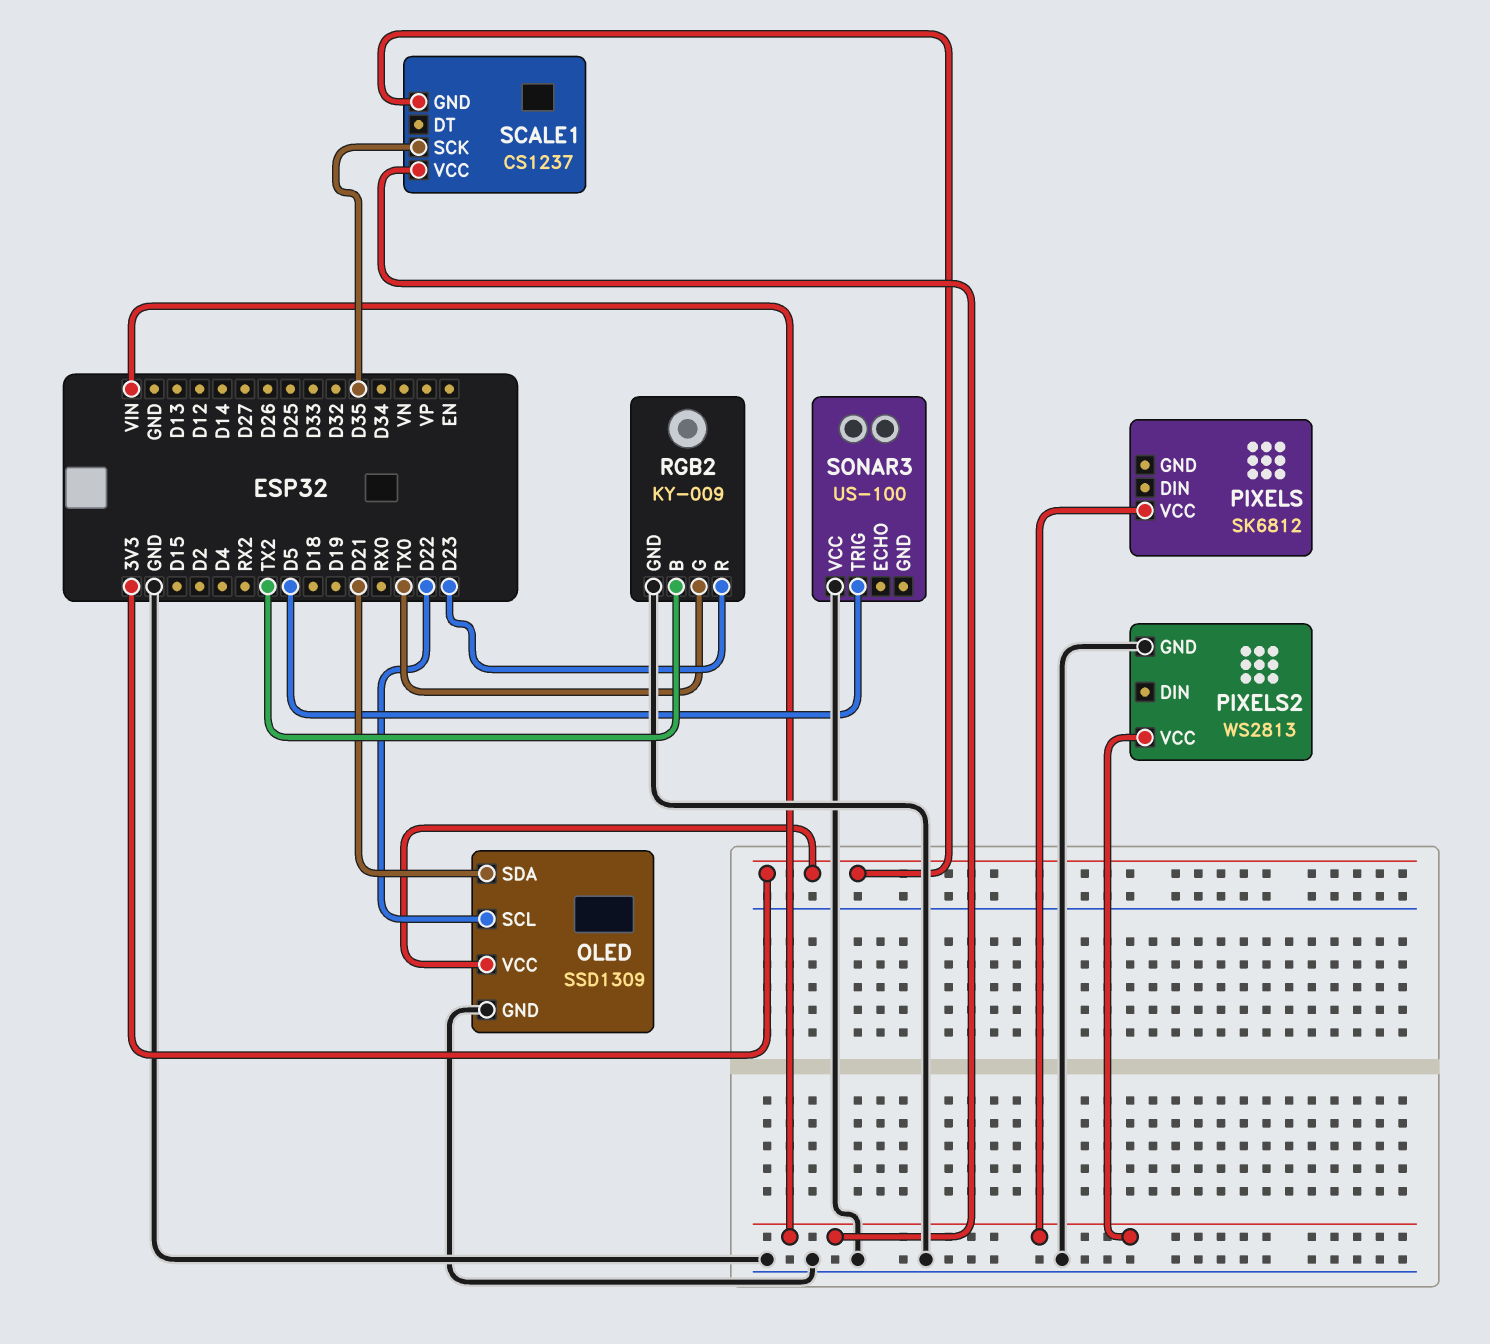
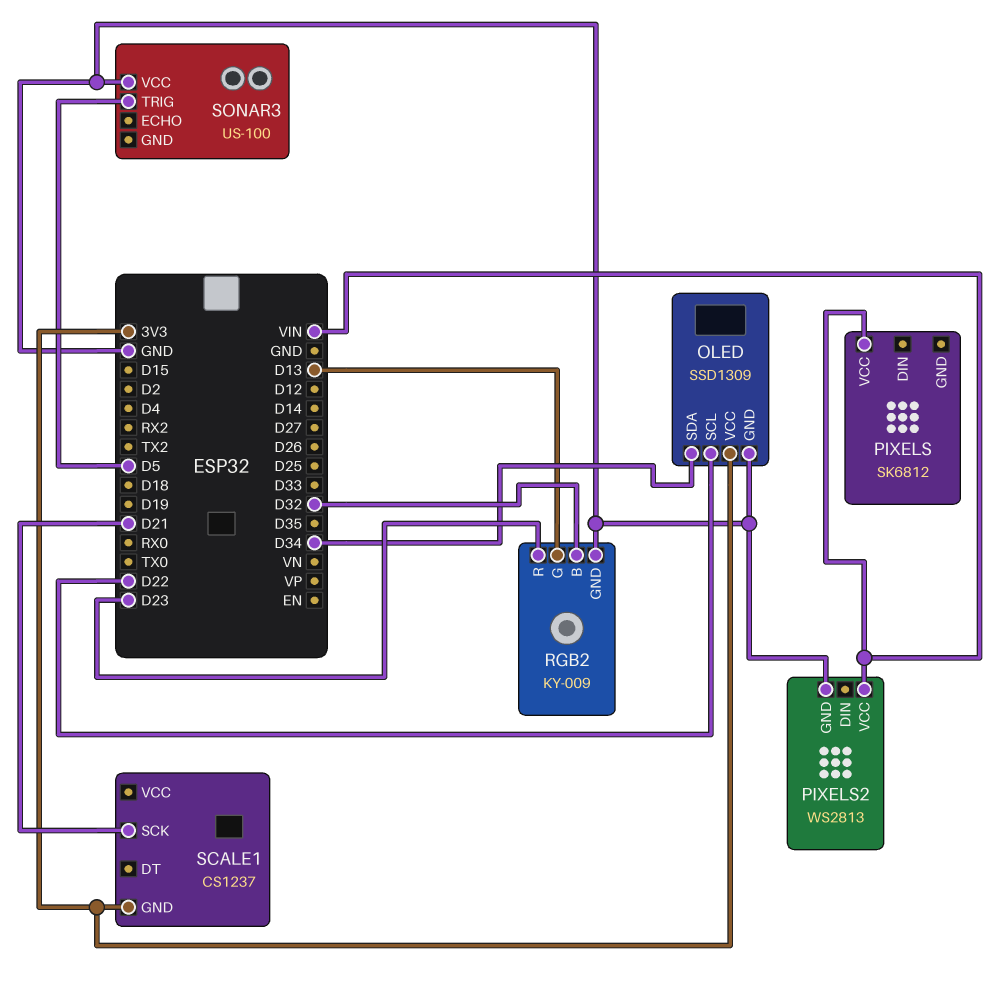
OLED pin SDA: D21 -> D34
RGB2 pin B: TX2 -> D32
RGB2 pin G: TX0 -> D13
SCALE1 pin SCK: D35 -> D21
SCALE1 pin VCC: VIN -> none

